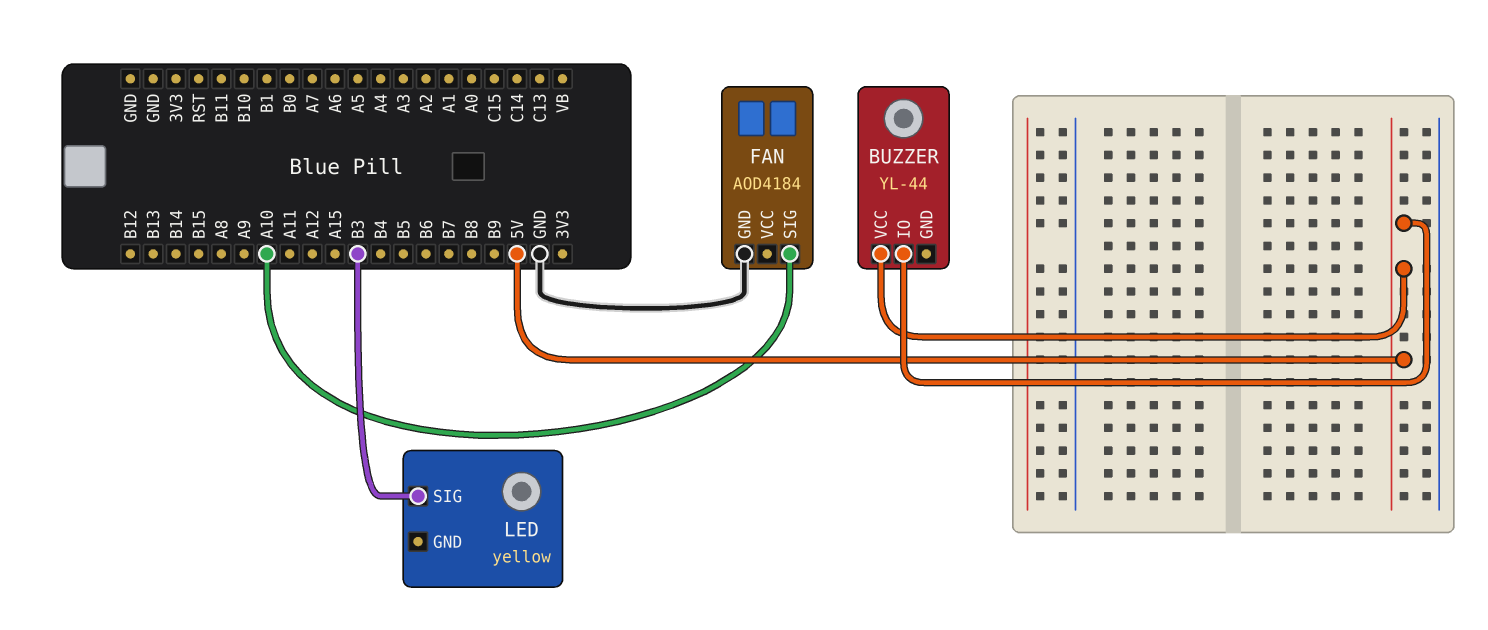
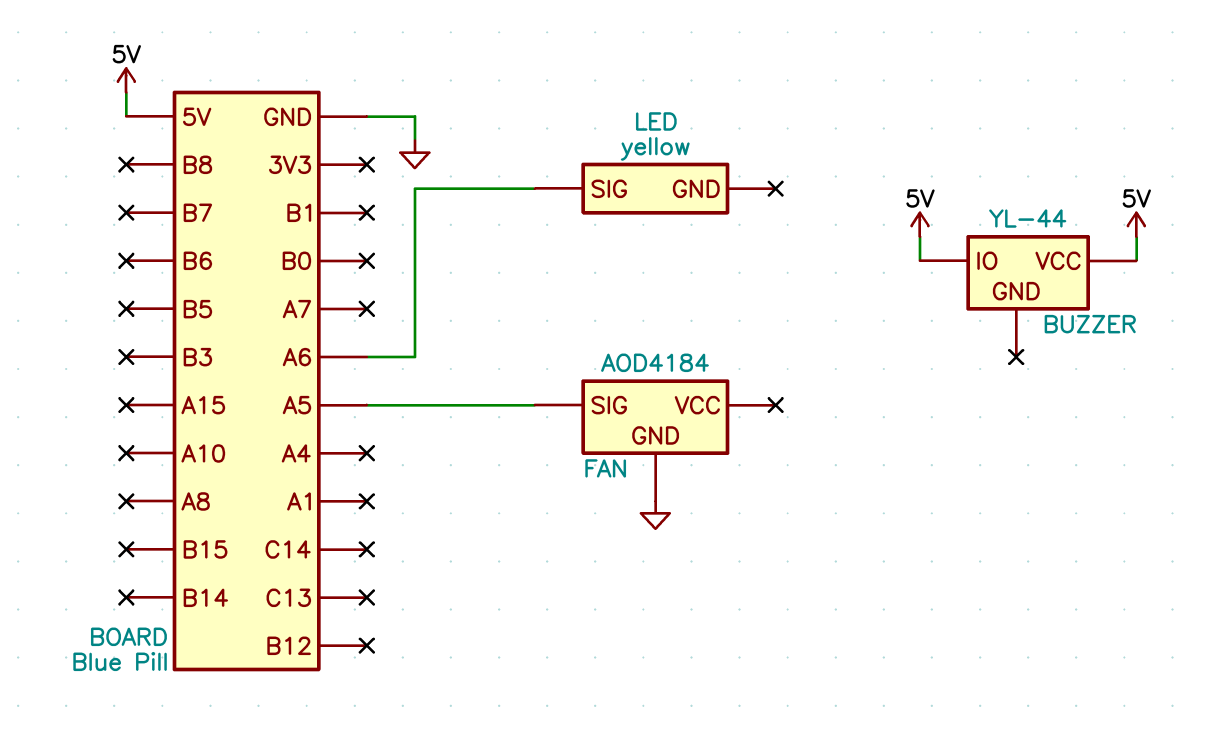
FAN pin SIG: A10 -> A5
LED pin SIG: B3 -> A6

